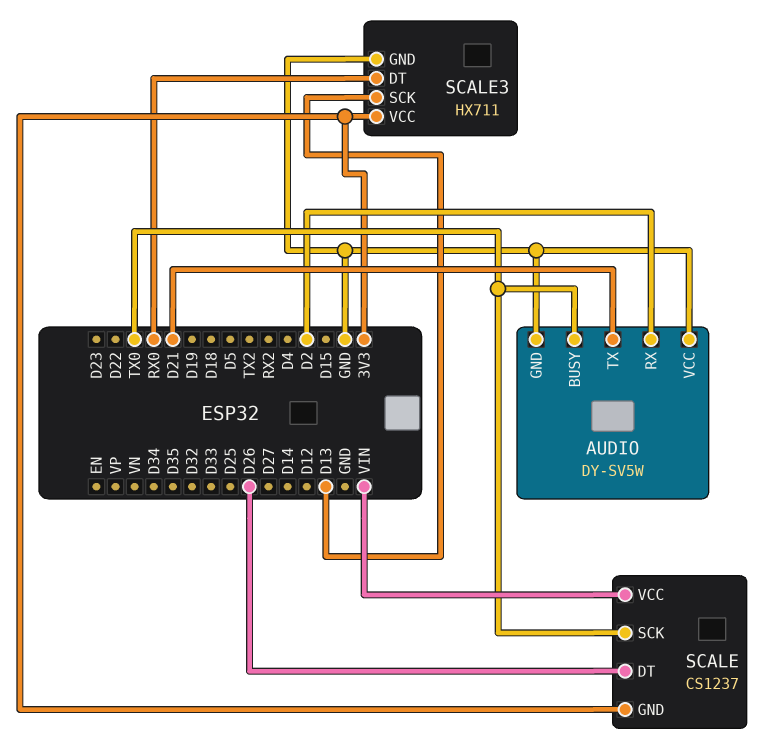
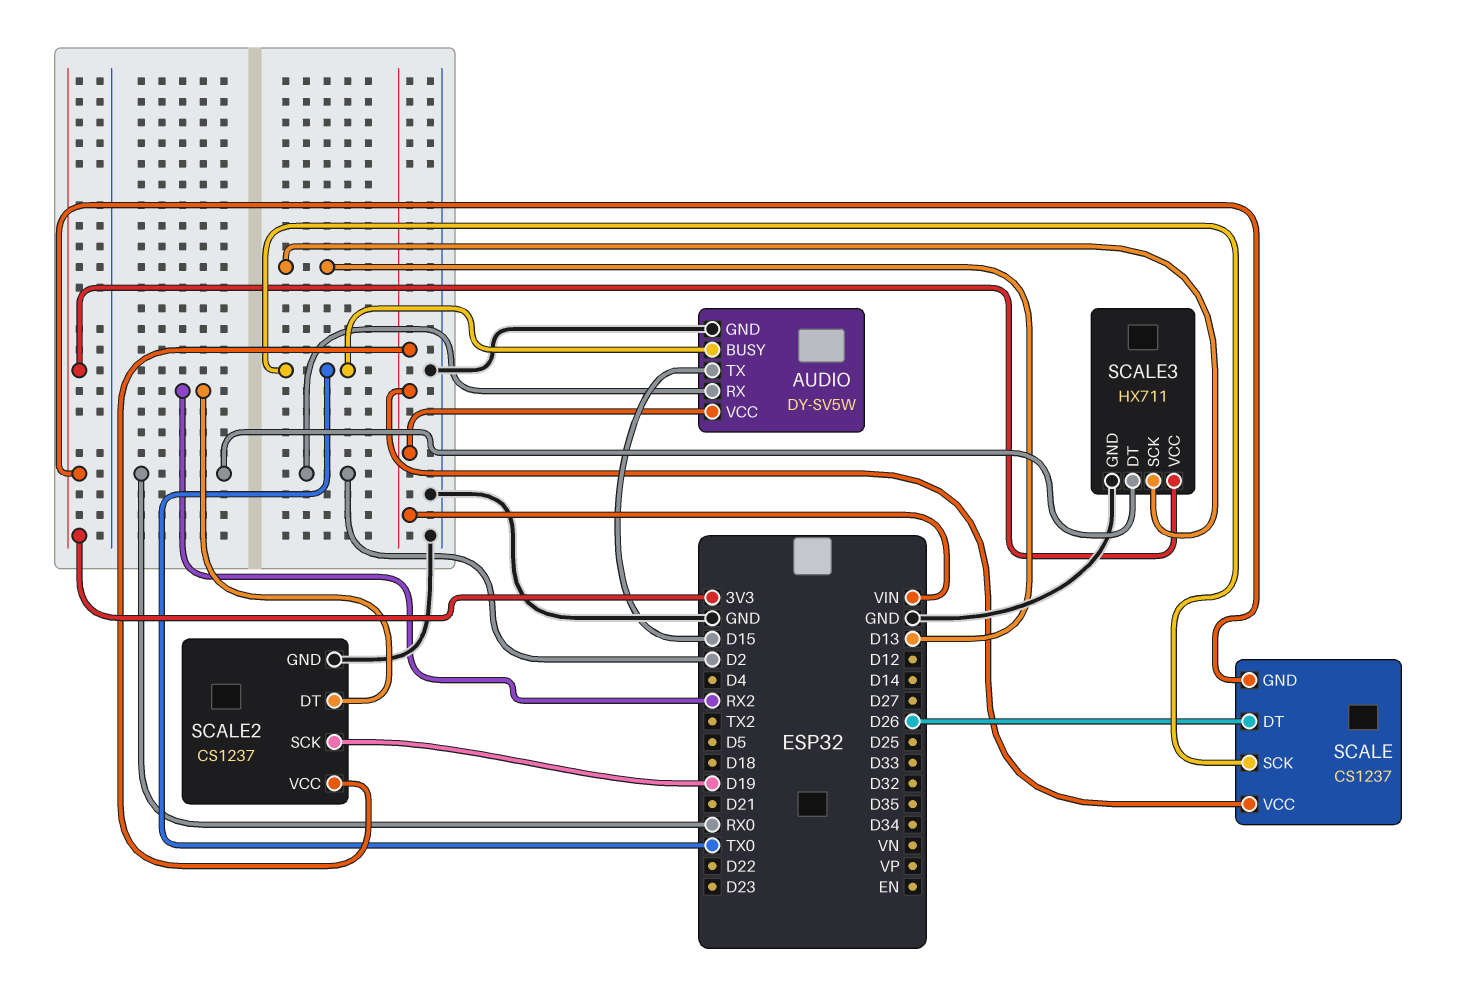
AUDIO pin TX: D21 -> D15
AUDIO pin VCC: GND -> VIN
SCALE2: none -> CS1237
SCALE2 pin DT: none -> RX2
SCALE2 pin GND: none -> GND
SCALE2 pin SCK: none -> D19
SCALE2 pin VCC: none -> VIN

